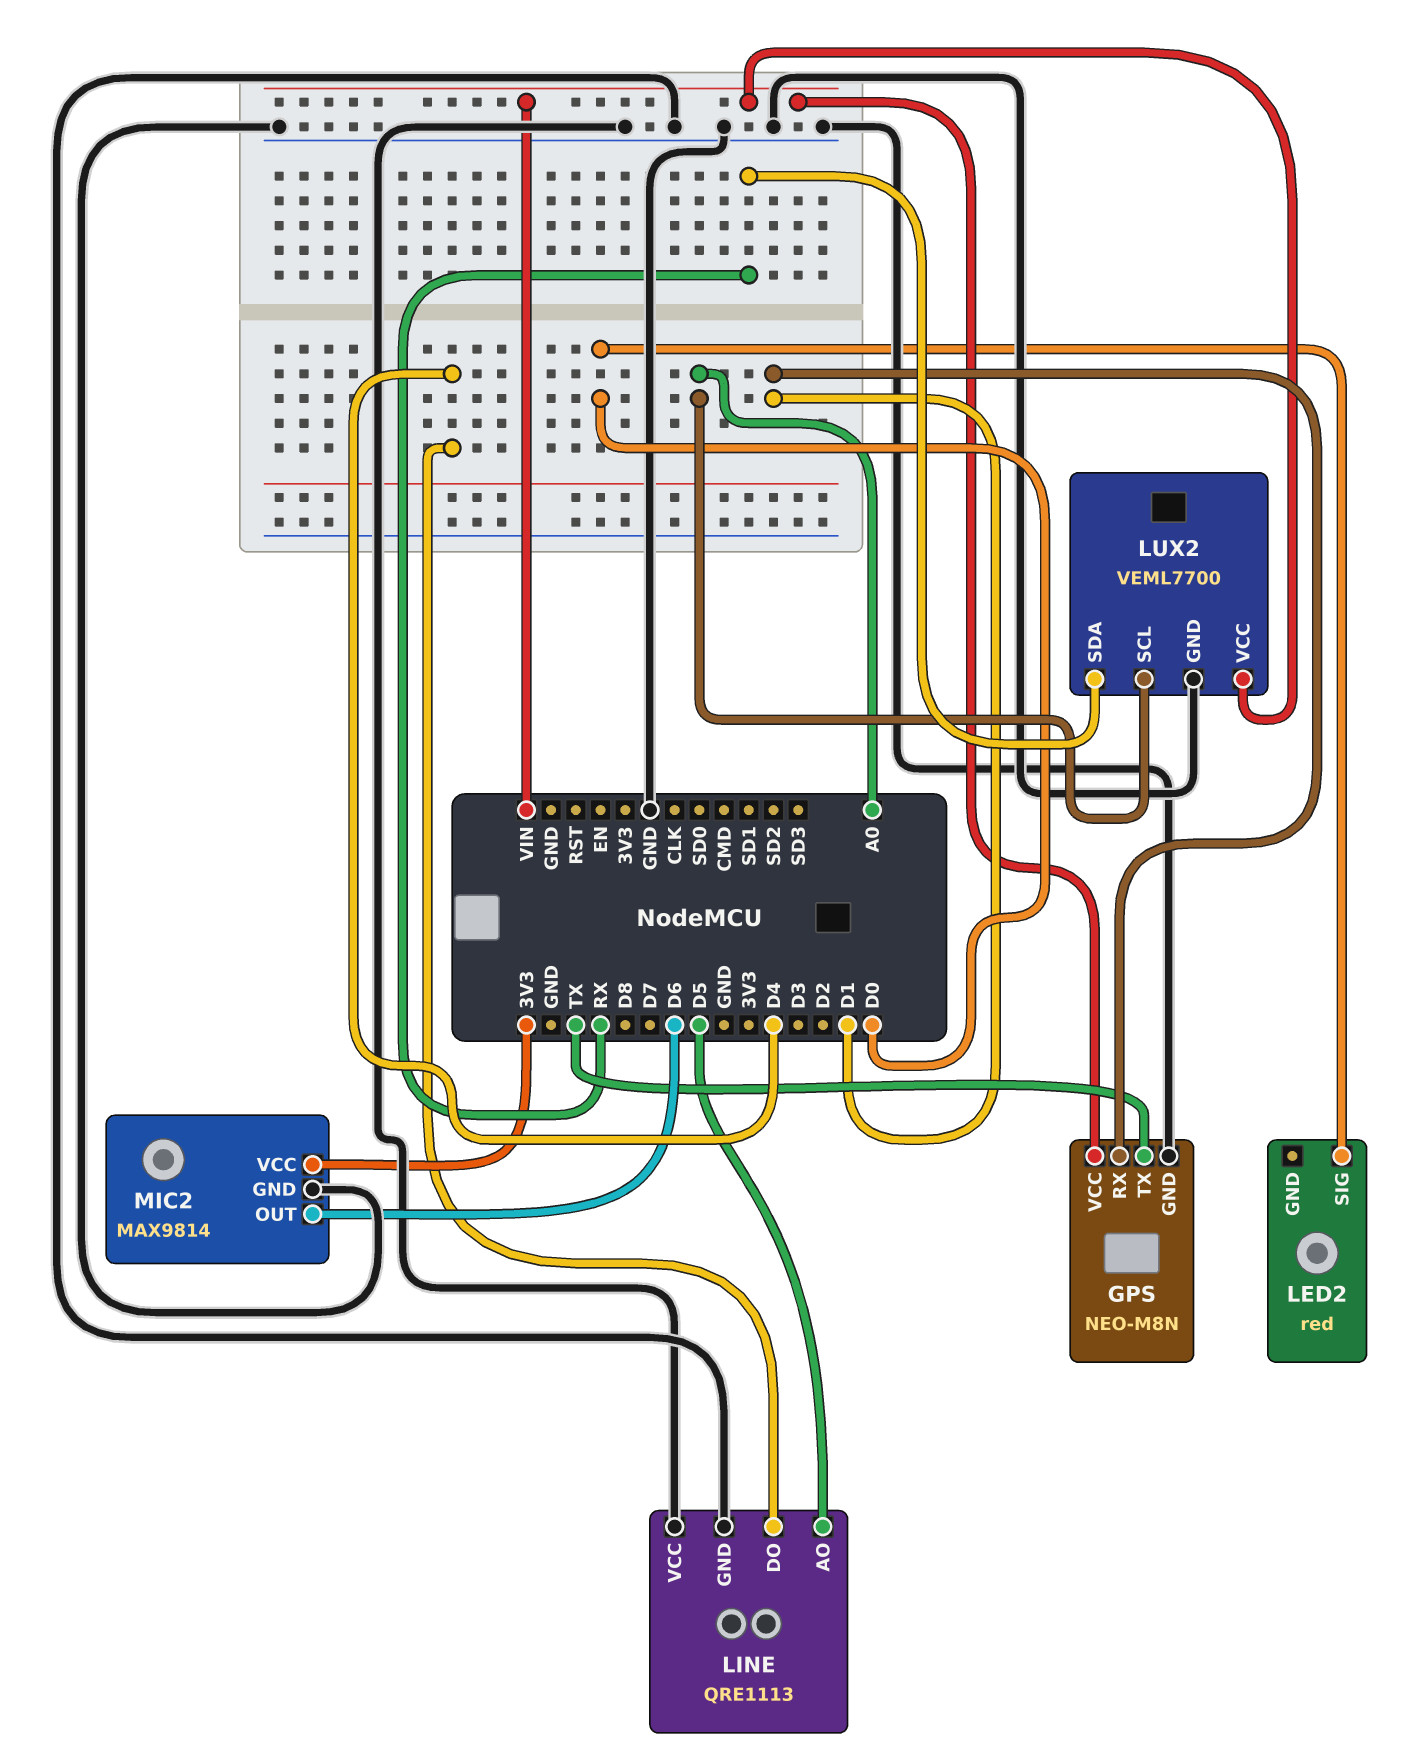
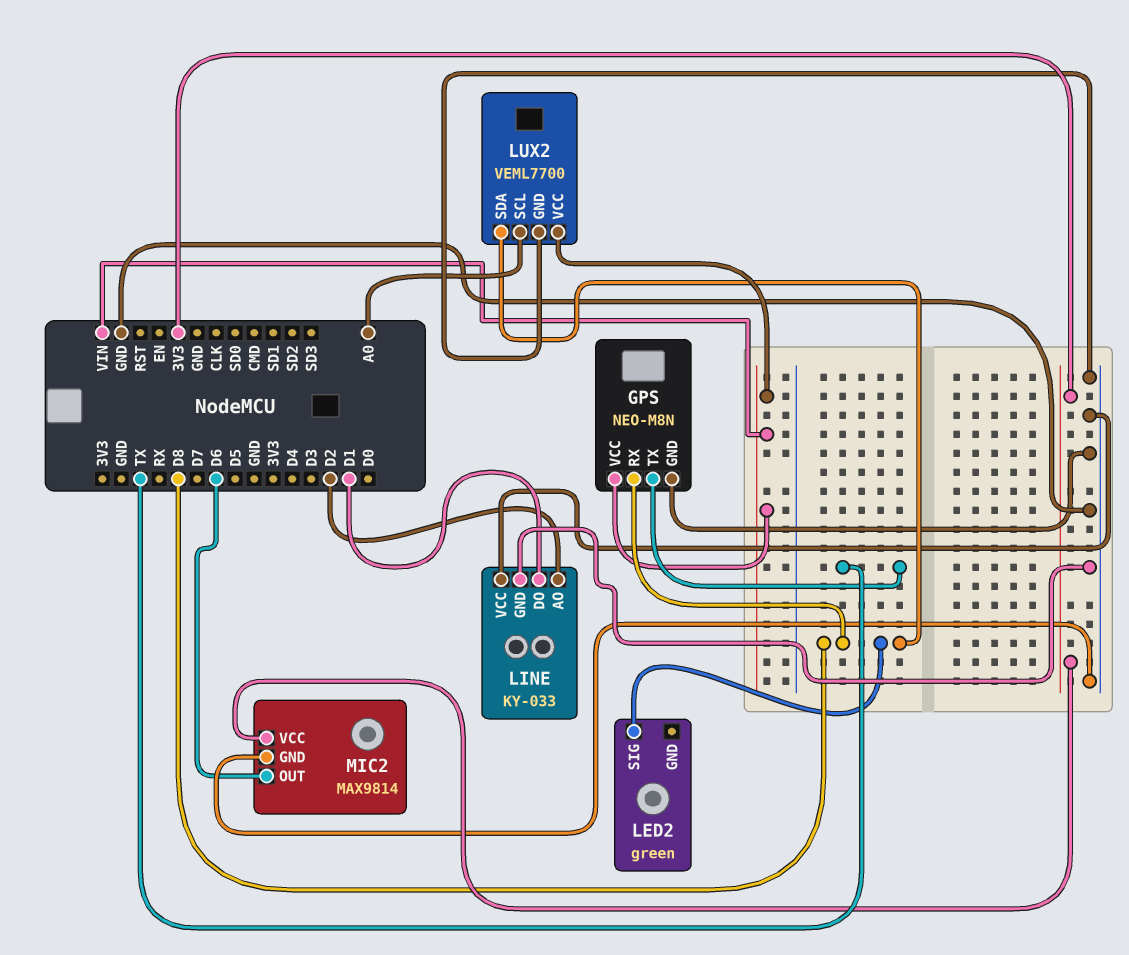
GPS pin RX: D1 -> D8
LED2: red -> green
LED2 pin SIG: D0 -> D8
LINE: QRE1113 -> KY-033
LINE pin AO: D5 -> D2
LINE pin DO: D4 -> D1
LUX2 pin SDA: RX -> D8

